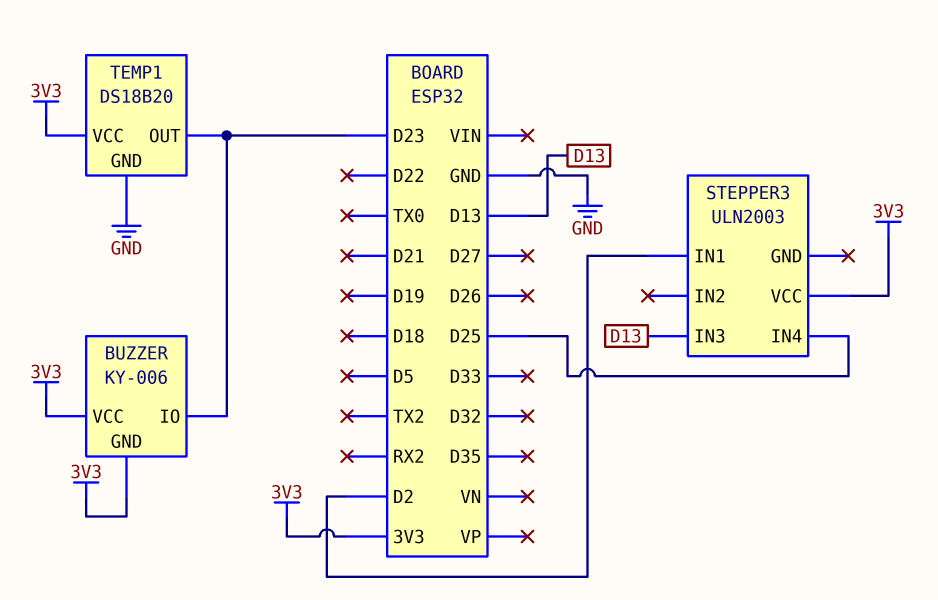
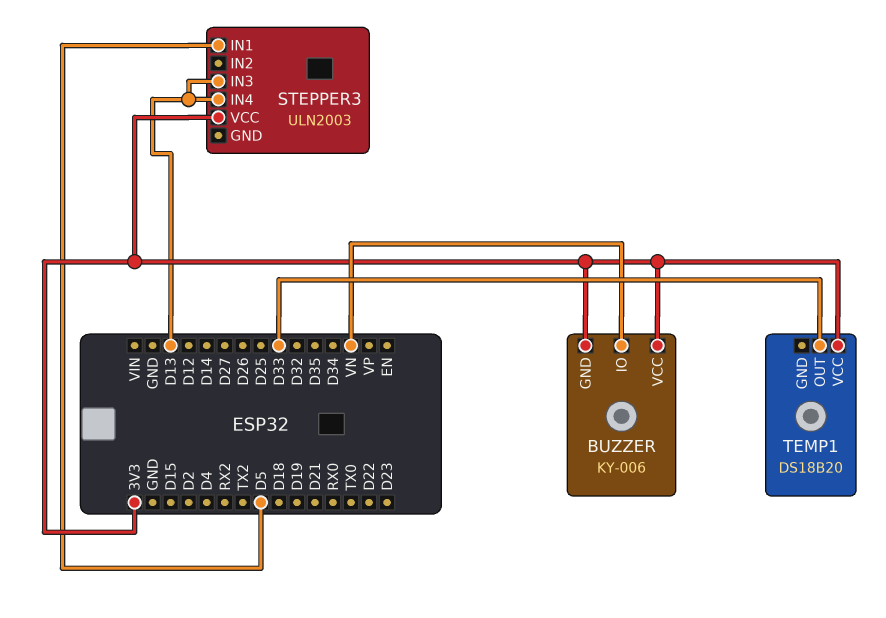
BUZZER pin IO: D23 -> VN
STEPPER3 pin IN1: D2 -> D5
STEPPER3 pin IN4: D25 -> D13
TEMP1 pin GND: GND -> none
TEMP1 pin OUT: D23 -> D33

